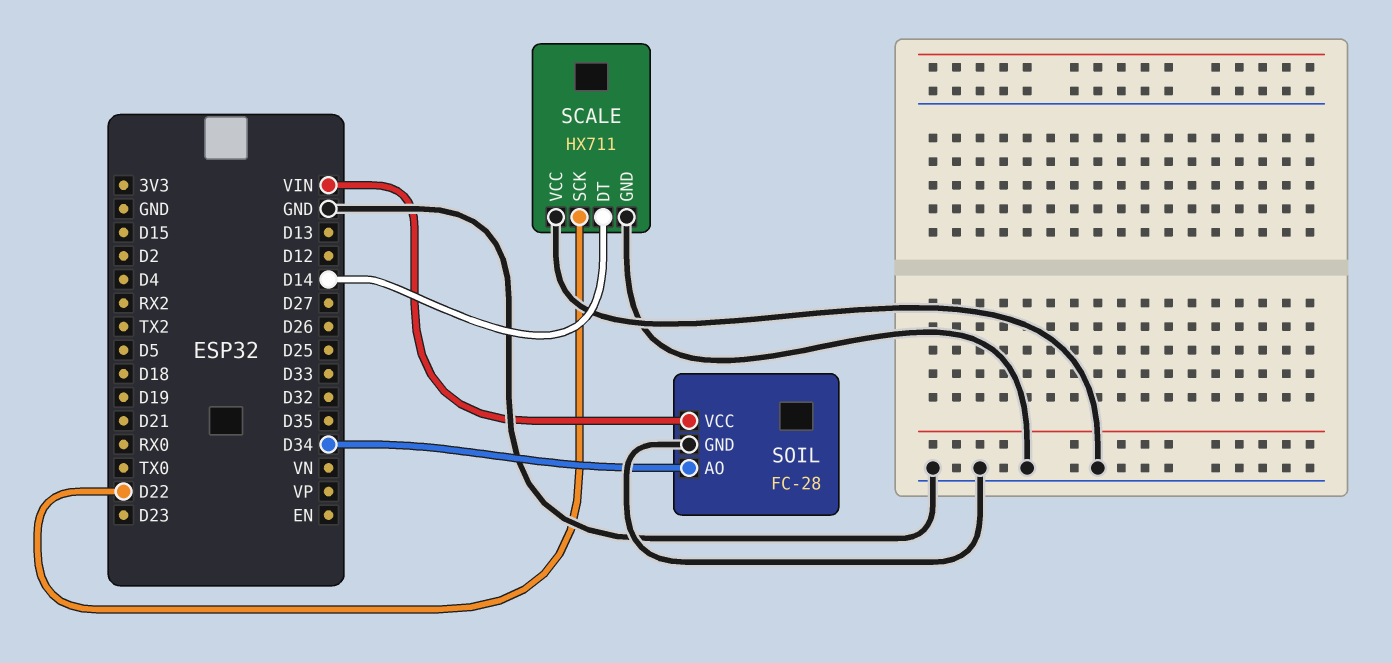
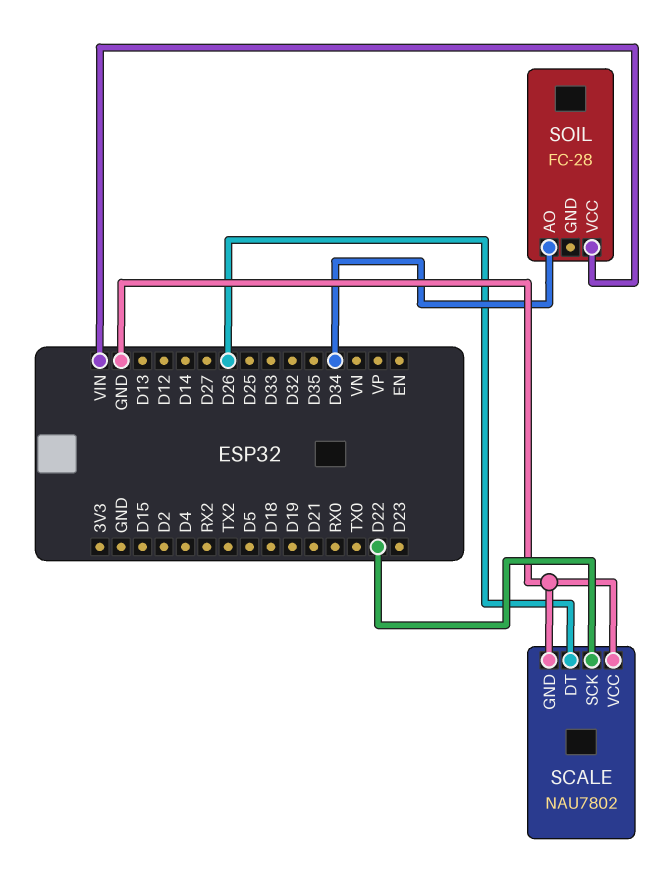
SCALE: HX711 -> NAU7802
SCALE pin DT: D14 -> D26
SOIL pin GND: GND -> none

